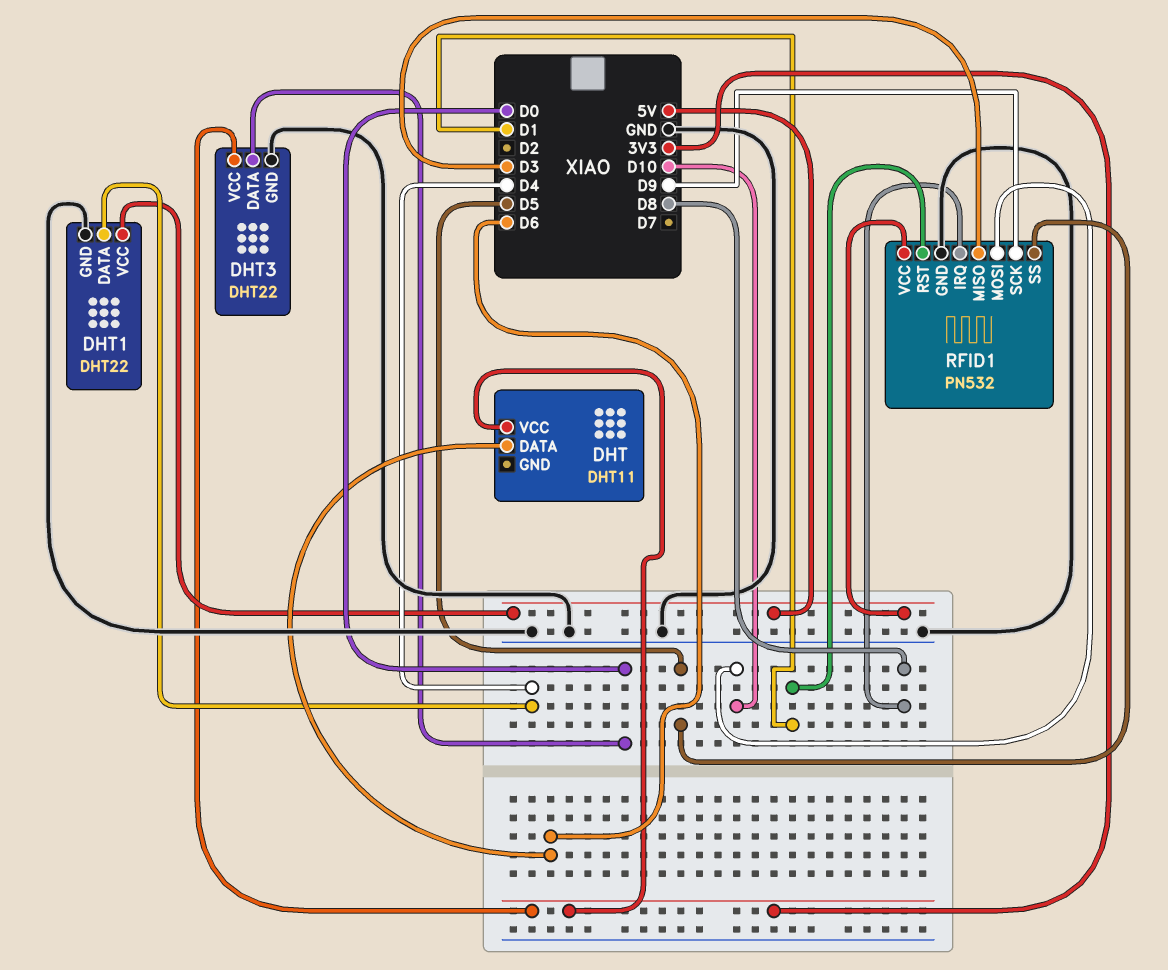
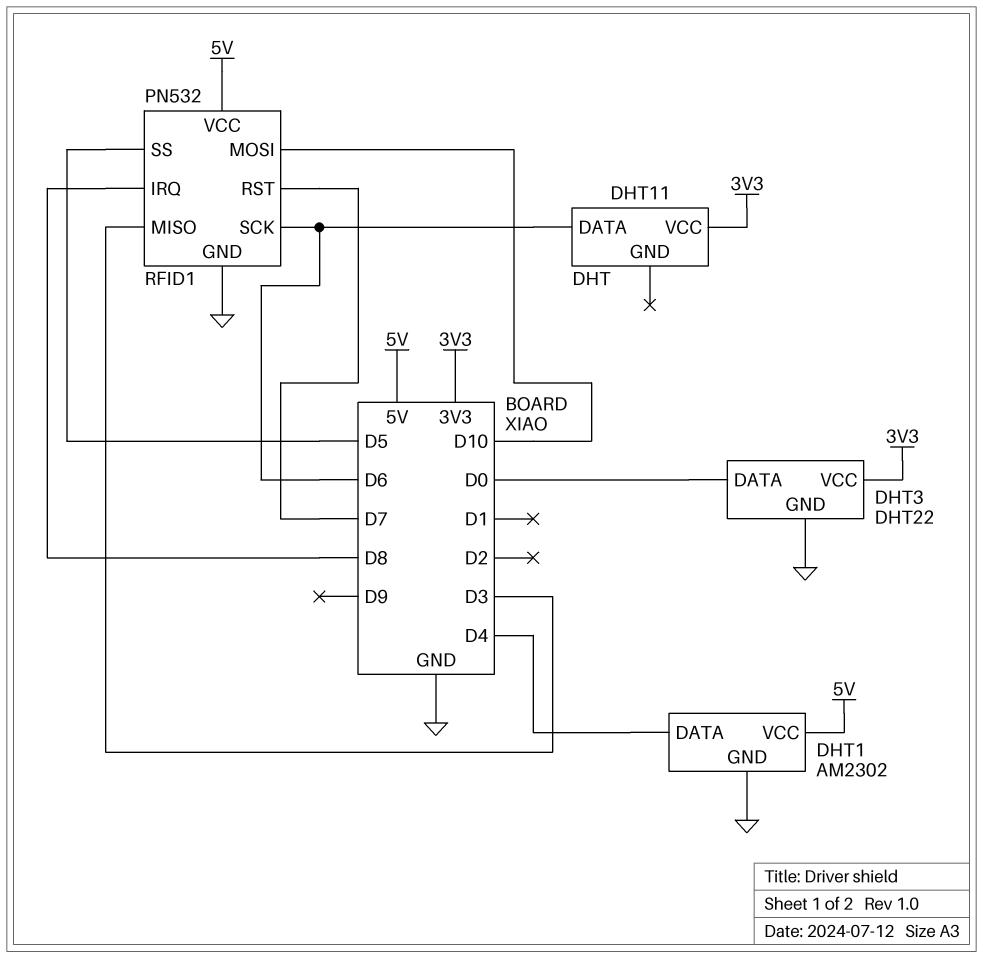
DHT1: DHT22 -> AM2302
RFID1 pin RST: D1 -> D7
RFID1 pin SCK: D9 -> D6

